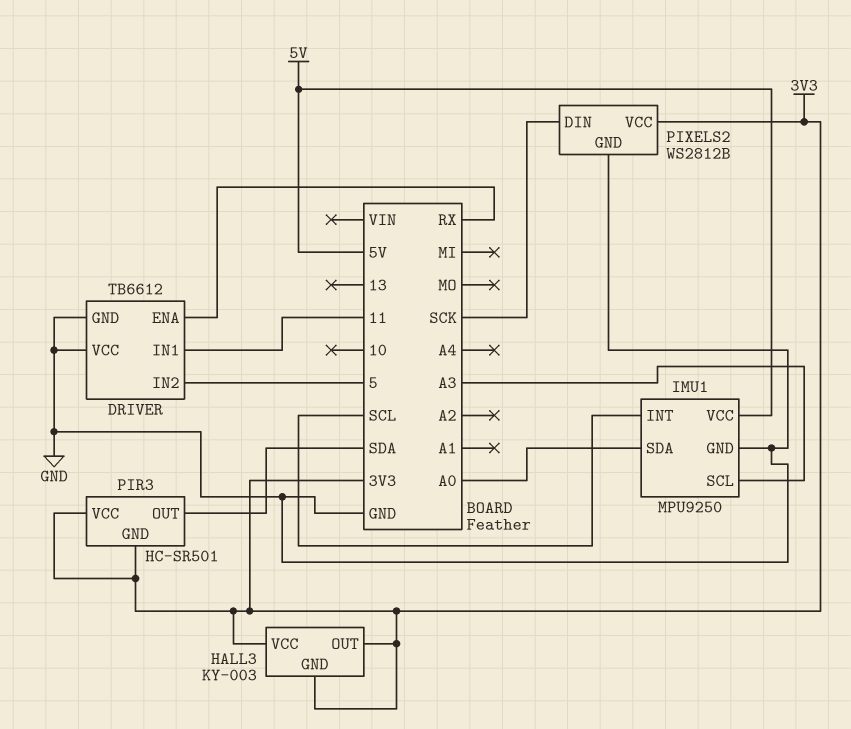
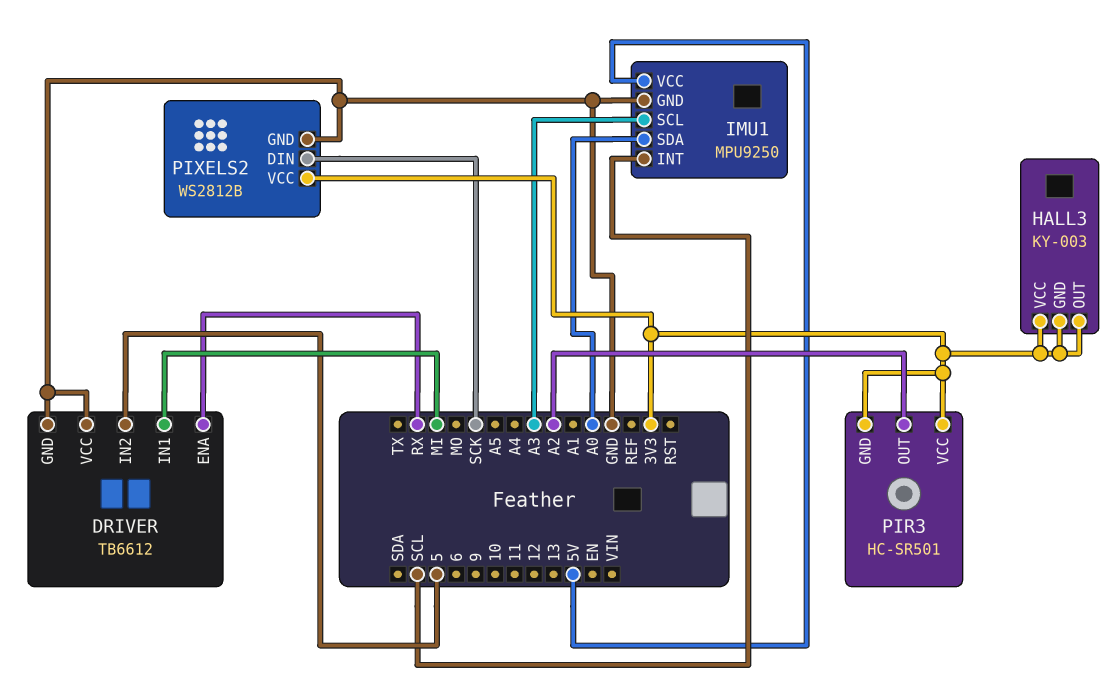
DRIVER pin IN1: 11 -> MI
PIR3 pin OUT: SDA -> A2

